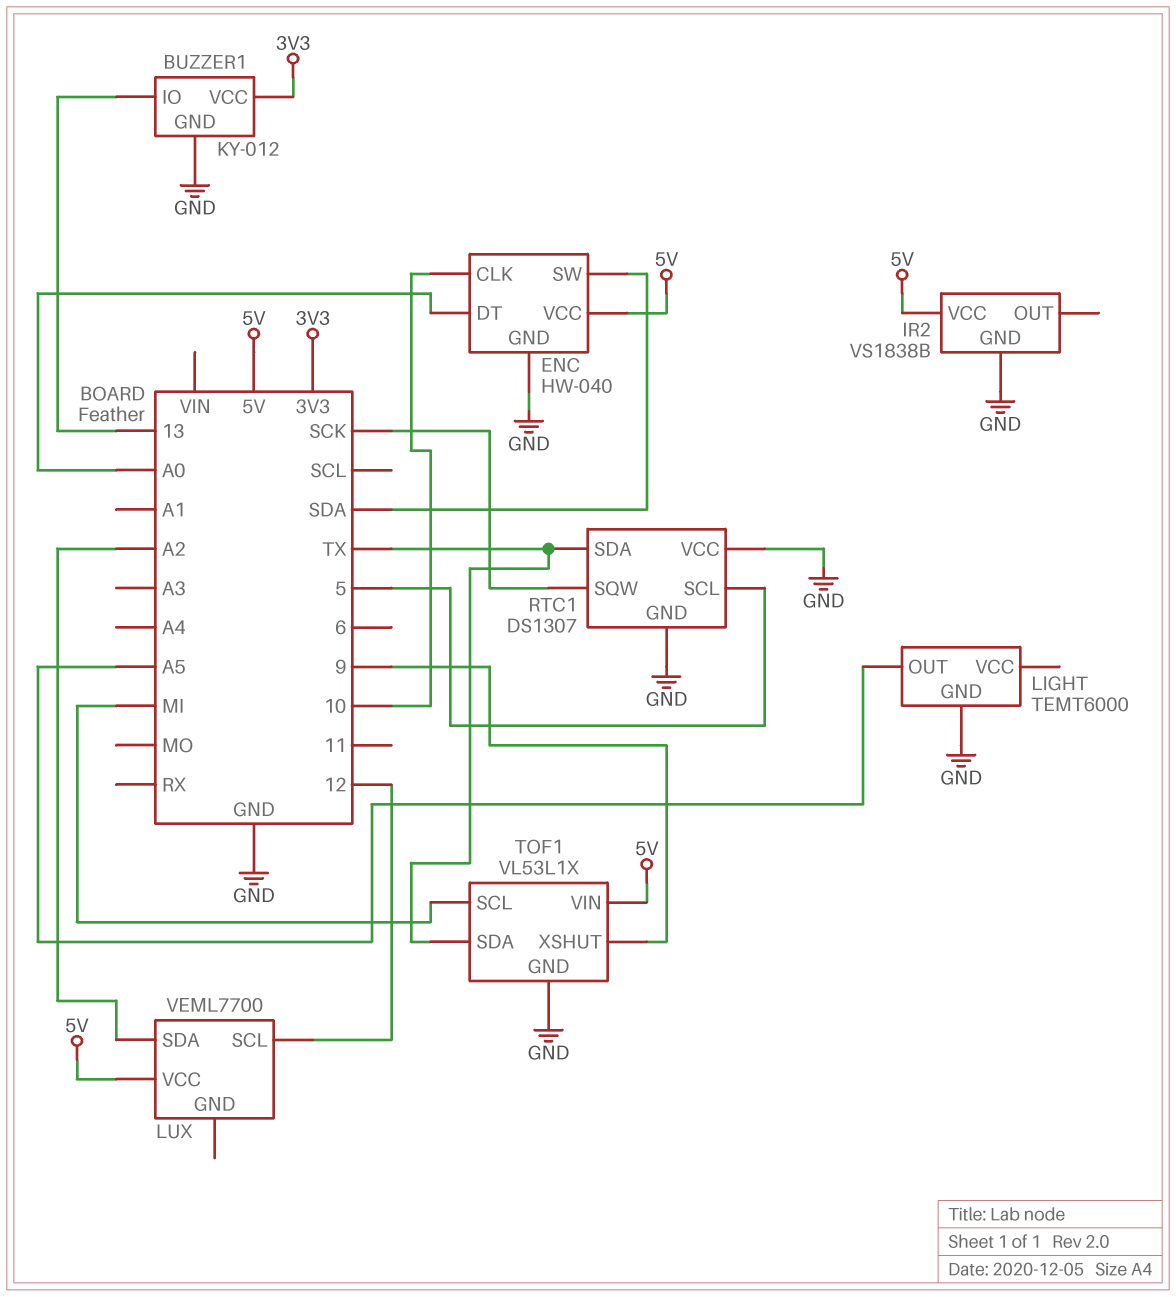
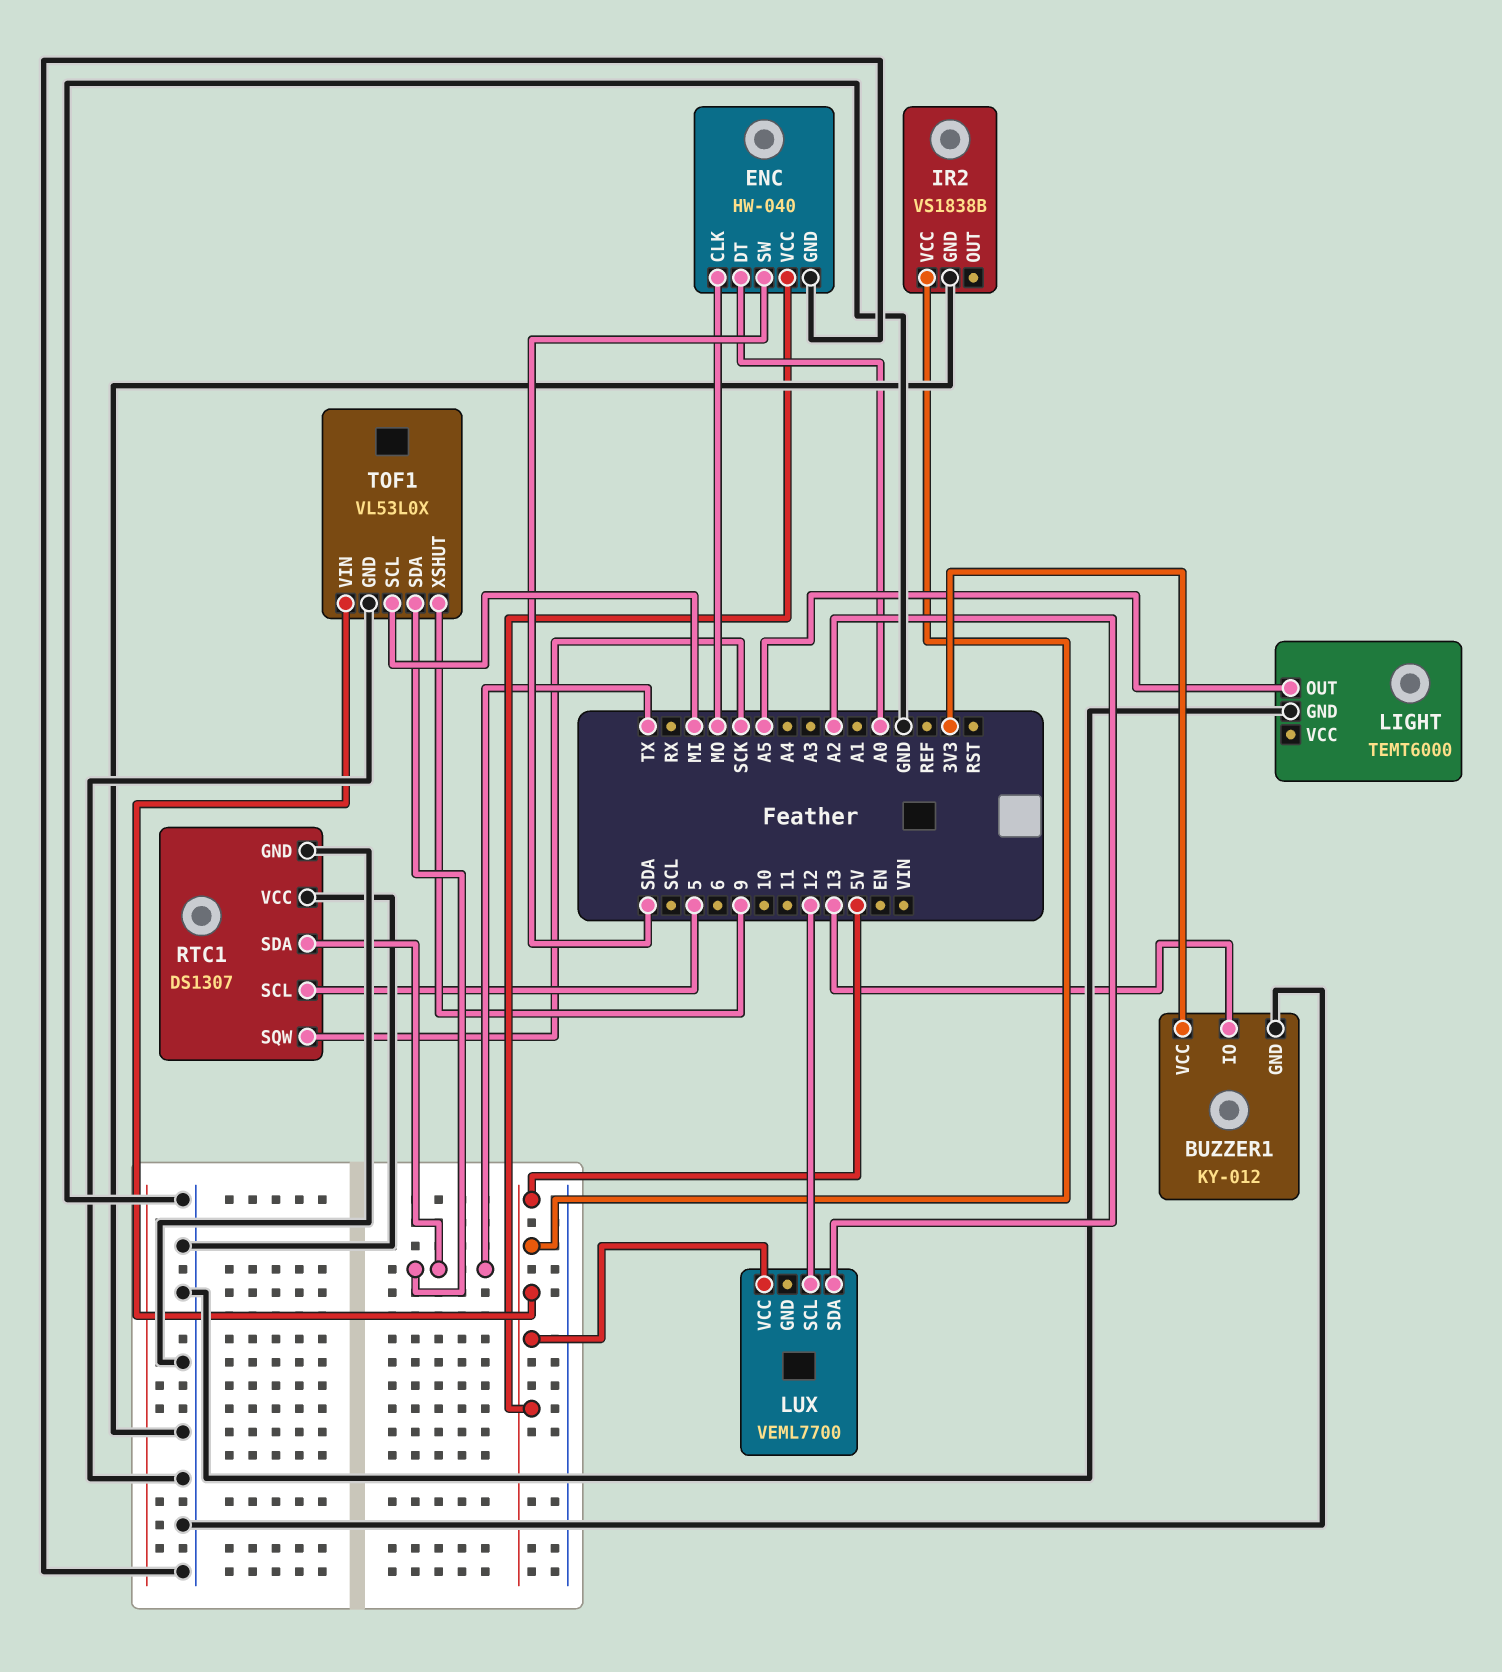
ENC pin CLK: 10 -> MO
TOF1: VL53L1X -> VL53L0X

